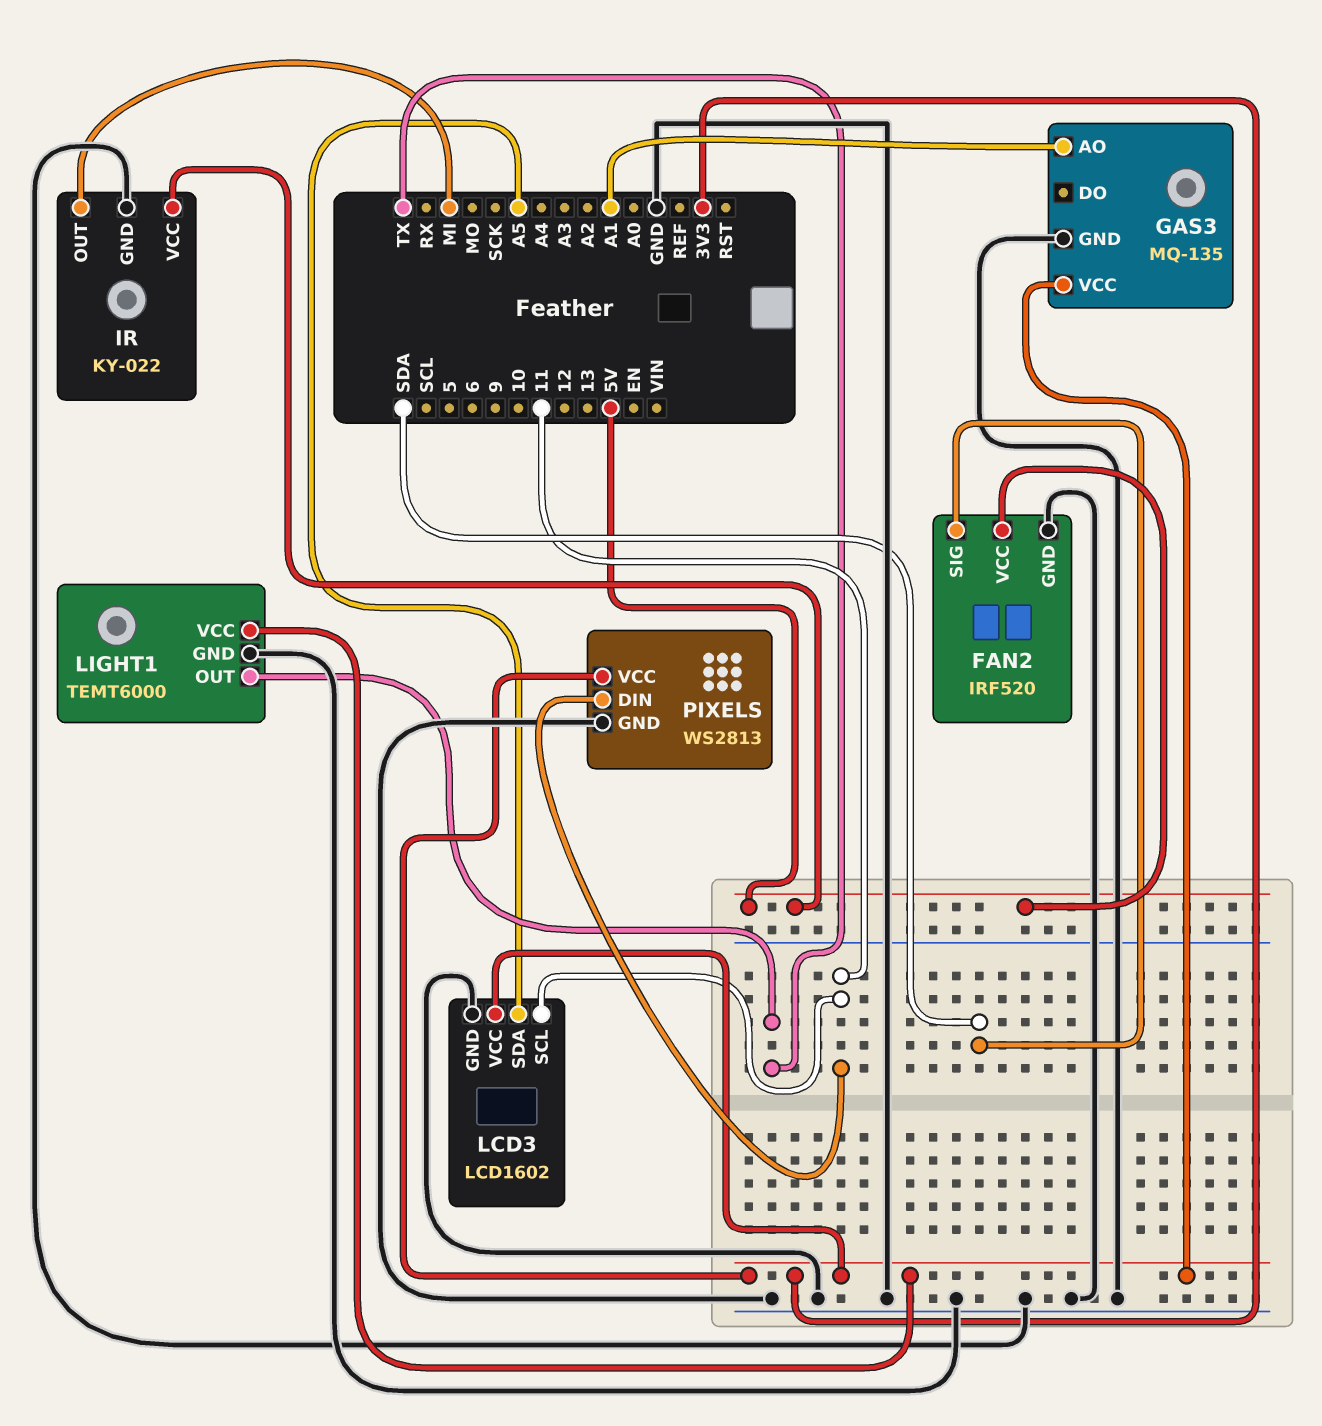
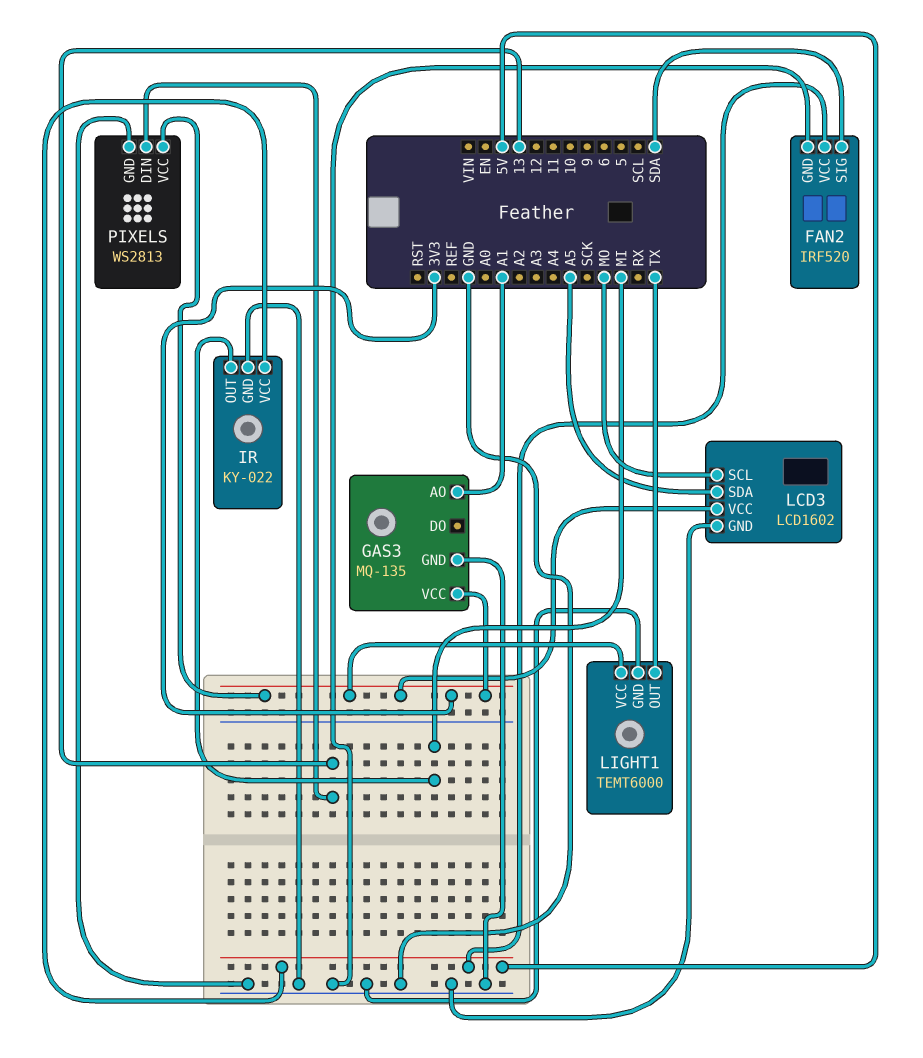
LCD3 pin SCL: 11 -> MO
PIXELS pin DIN: 11 -> 13

